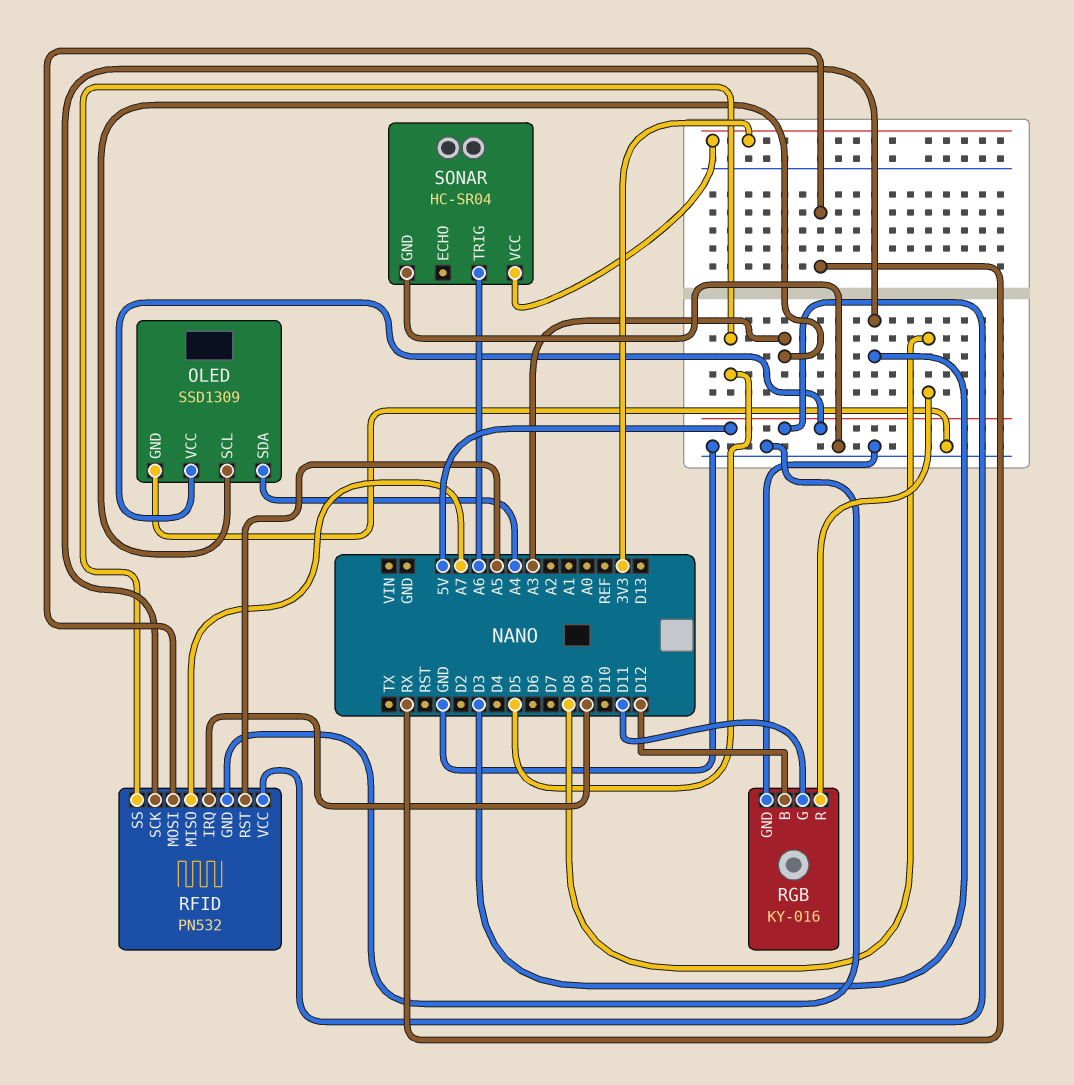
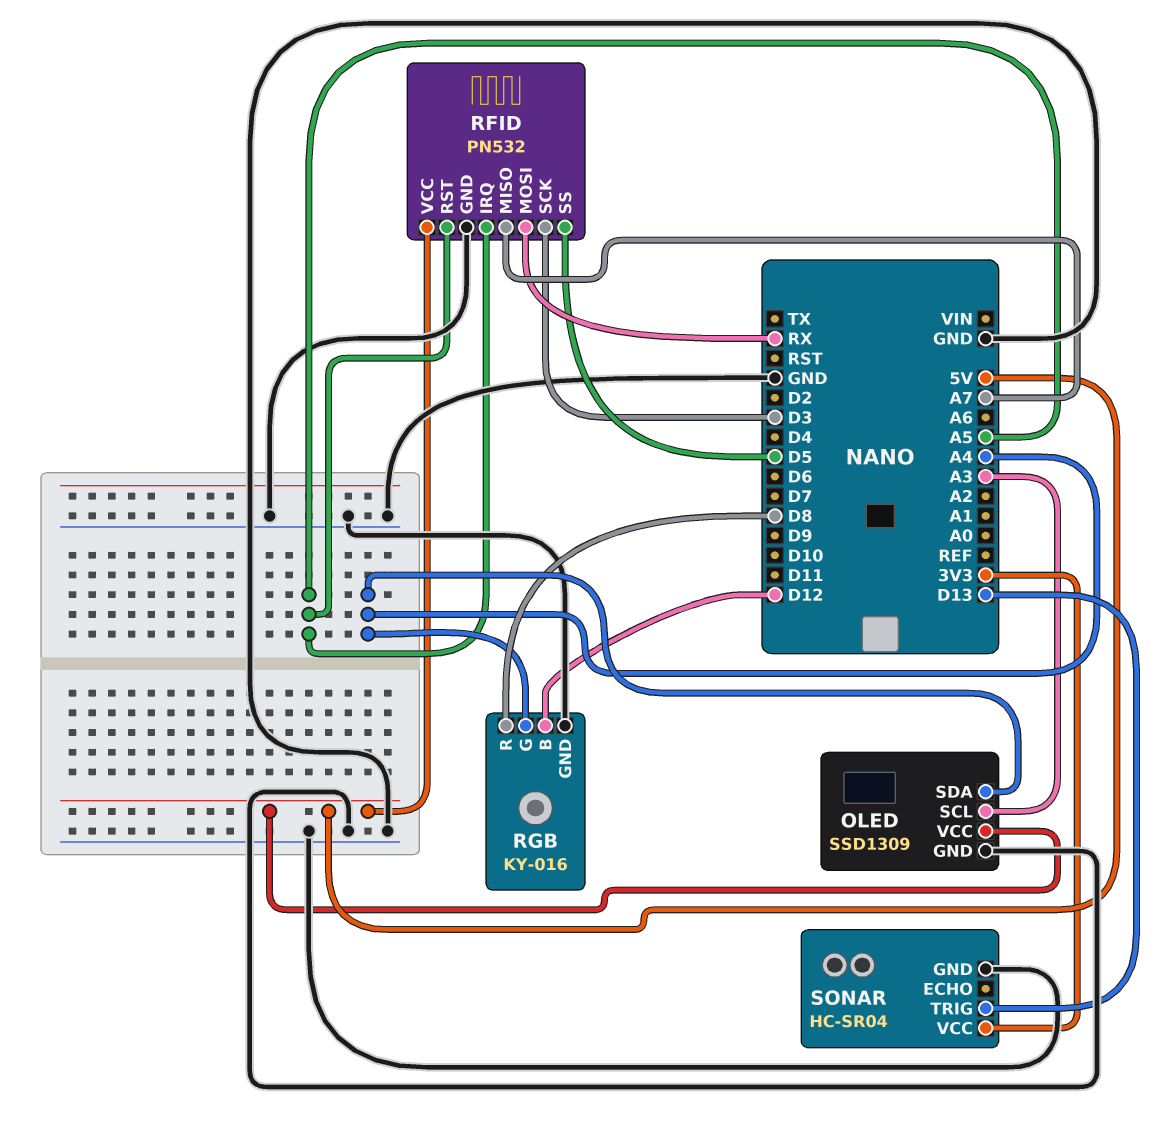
RFID pin IRQ: D9 -> A5
RGB pin G: D11 -> A4
SONAR pin TRIG: A6 -> D13

